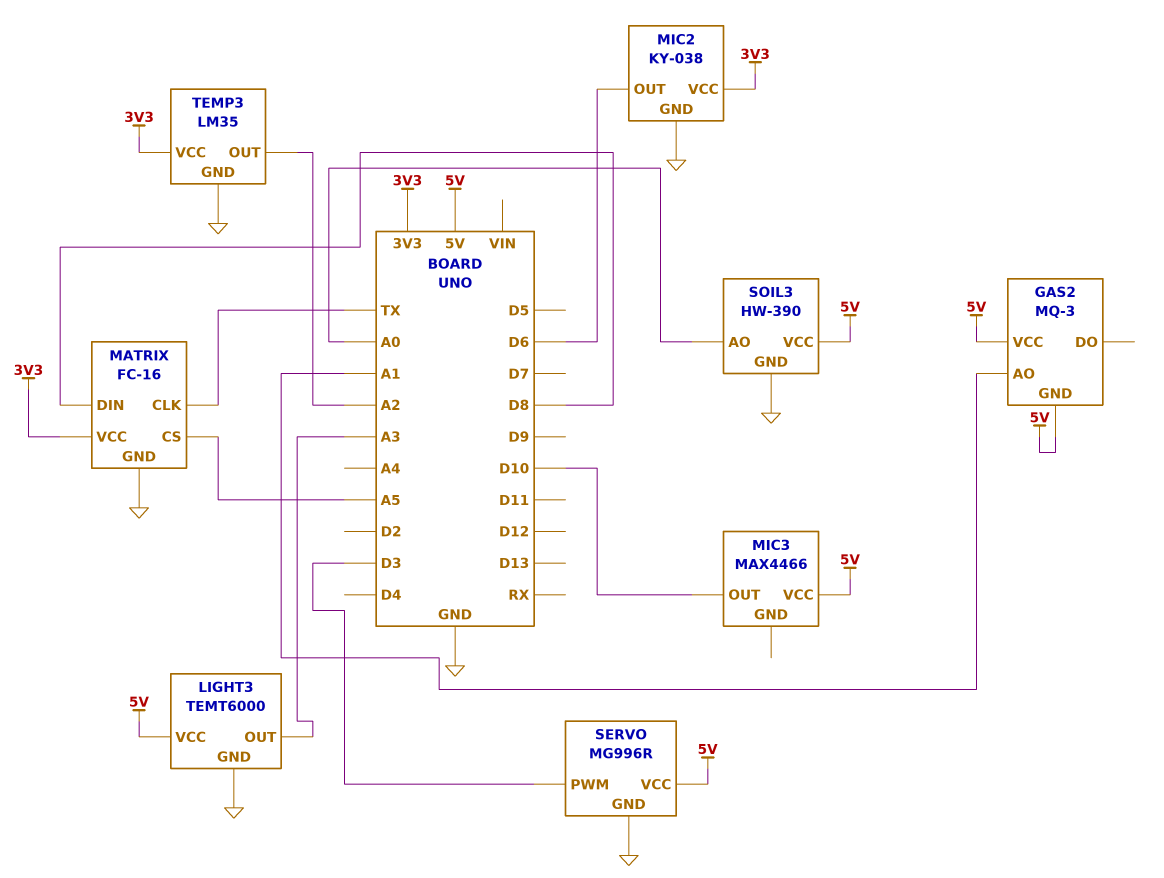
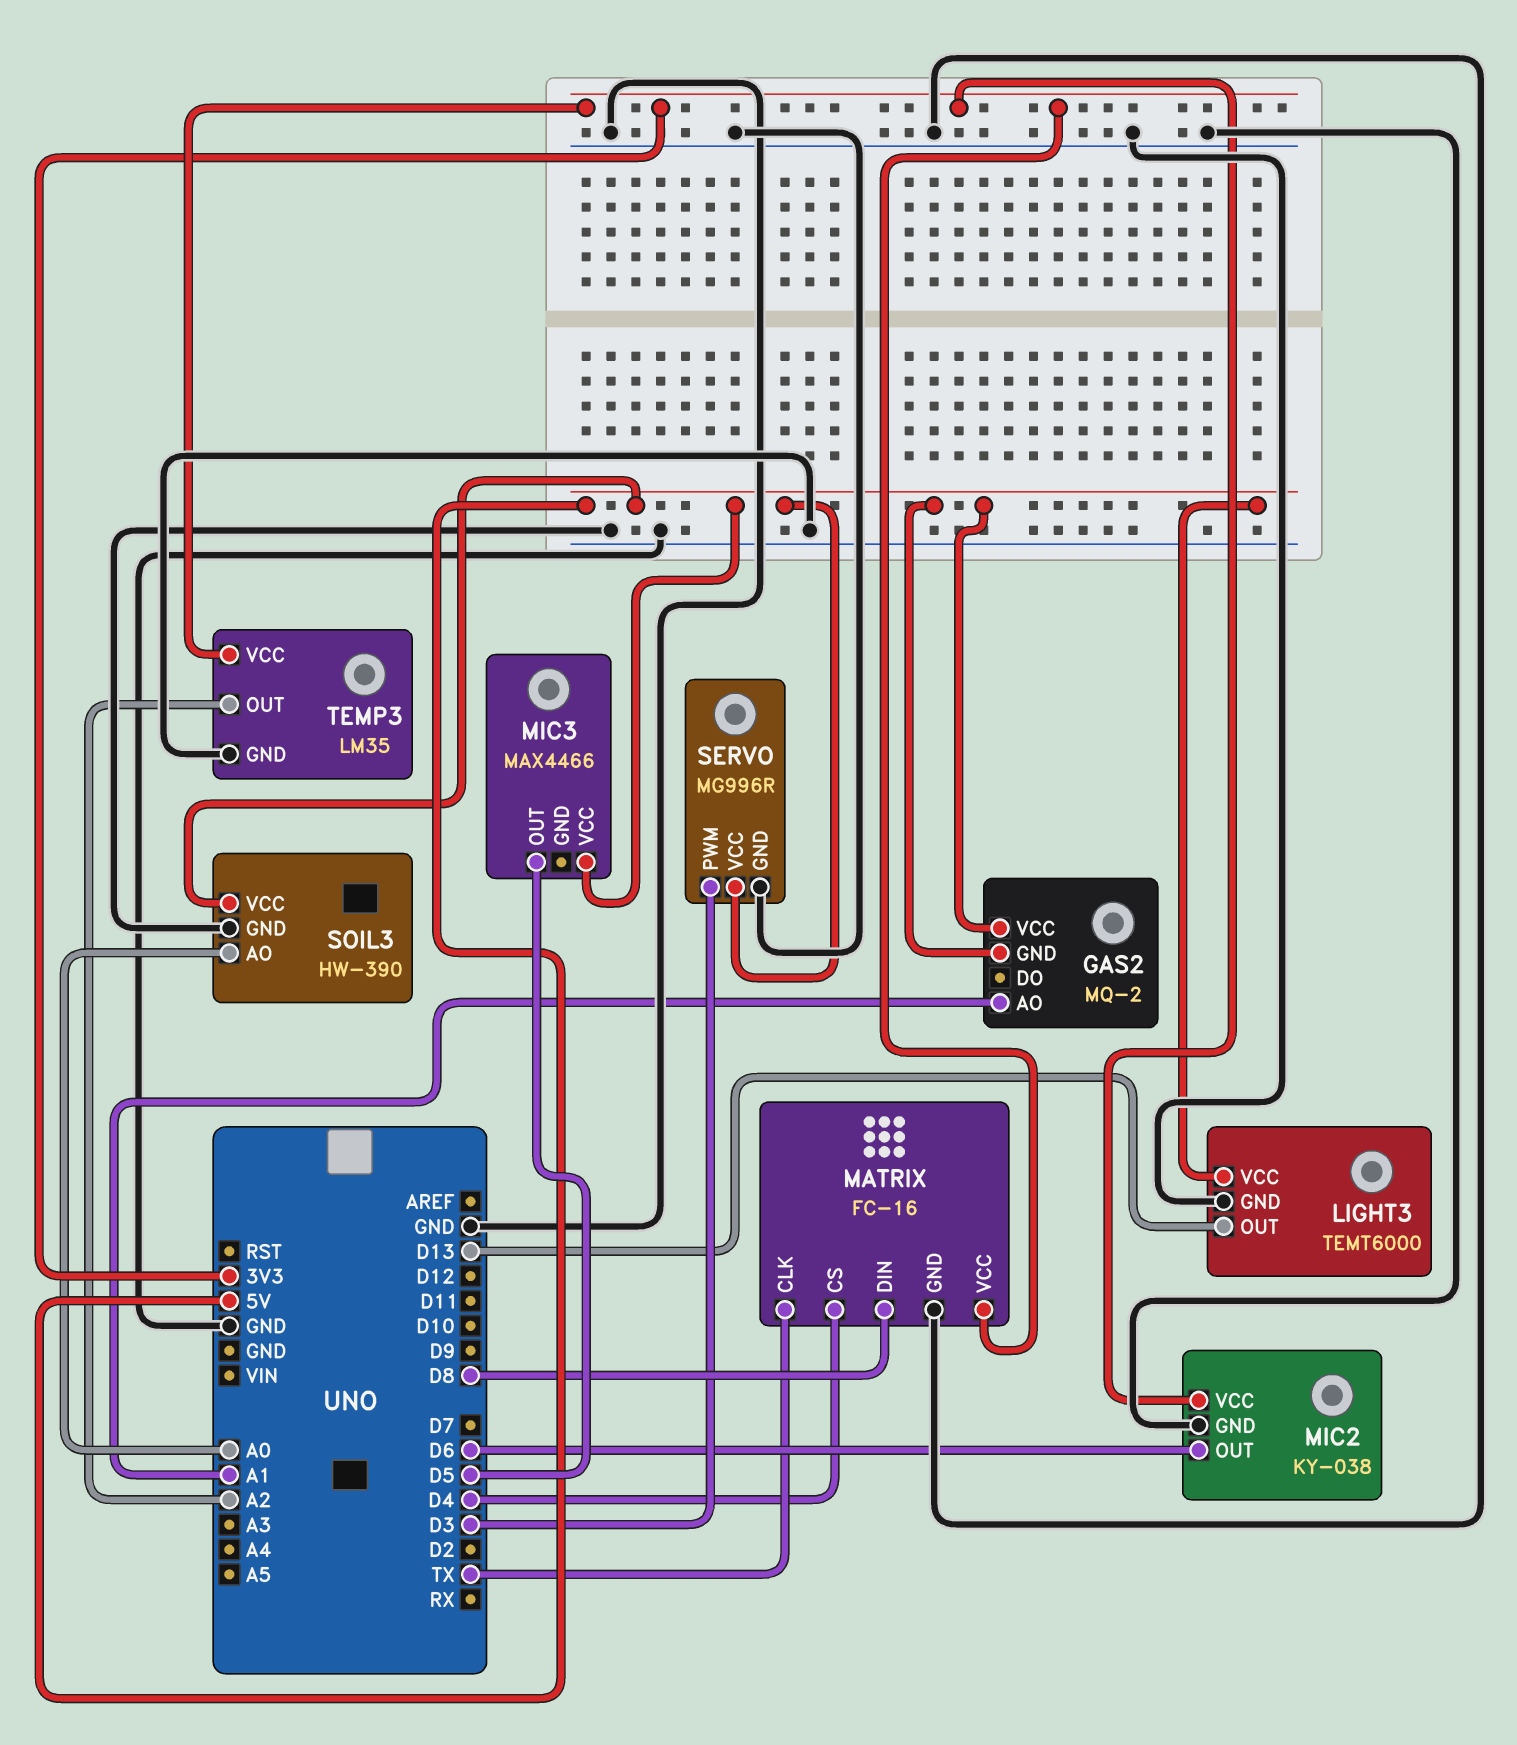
GAS2: MQ-3 -> MQ-2
LIGHT3 pin OUT: A3 -> D13
MATRIX pin CS: A5 -> D4
MIC3 pin OUT: D10 -> D5

